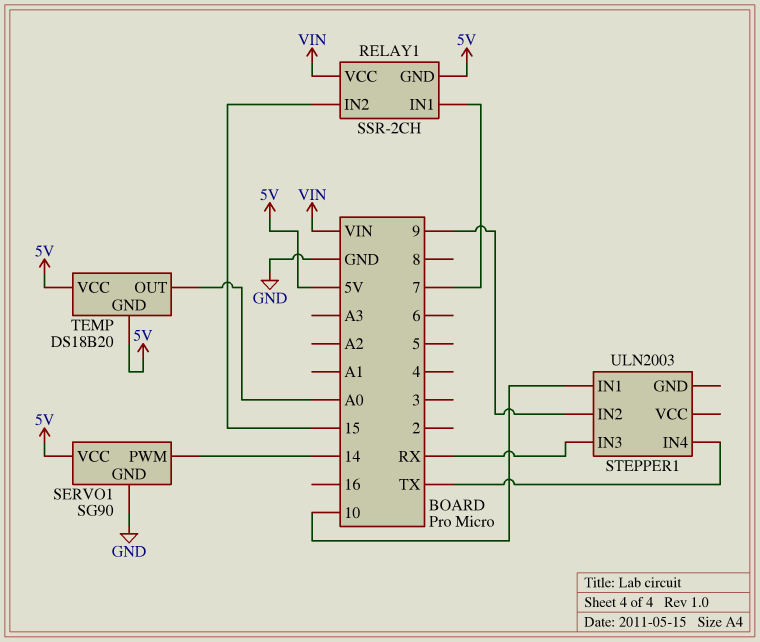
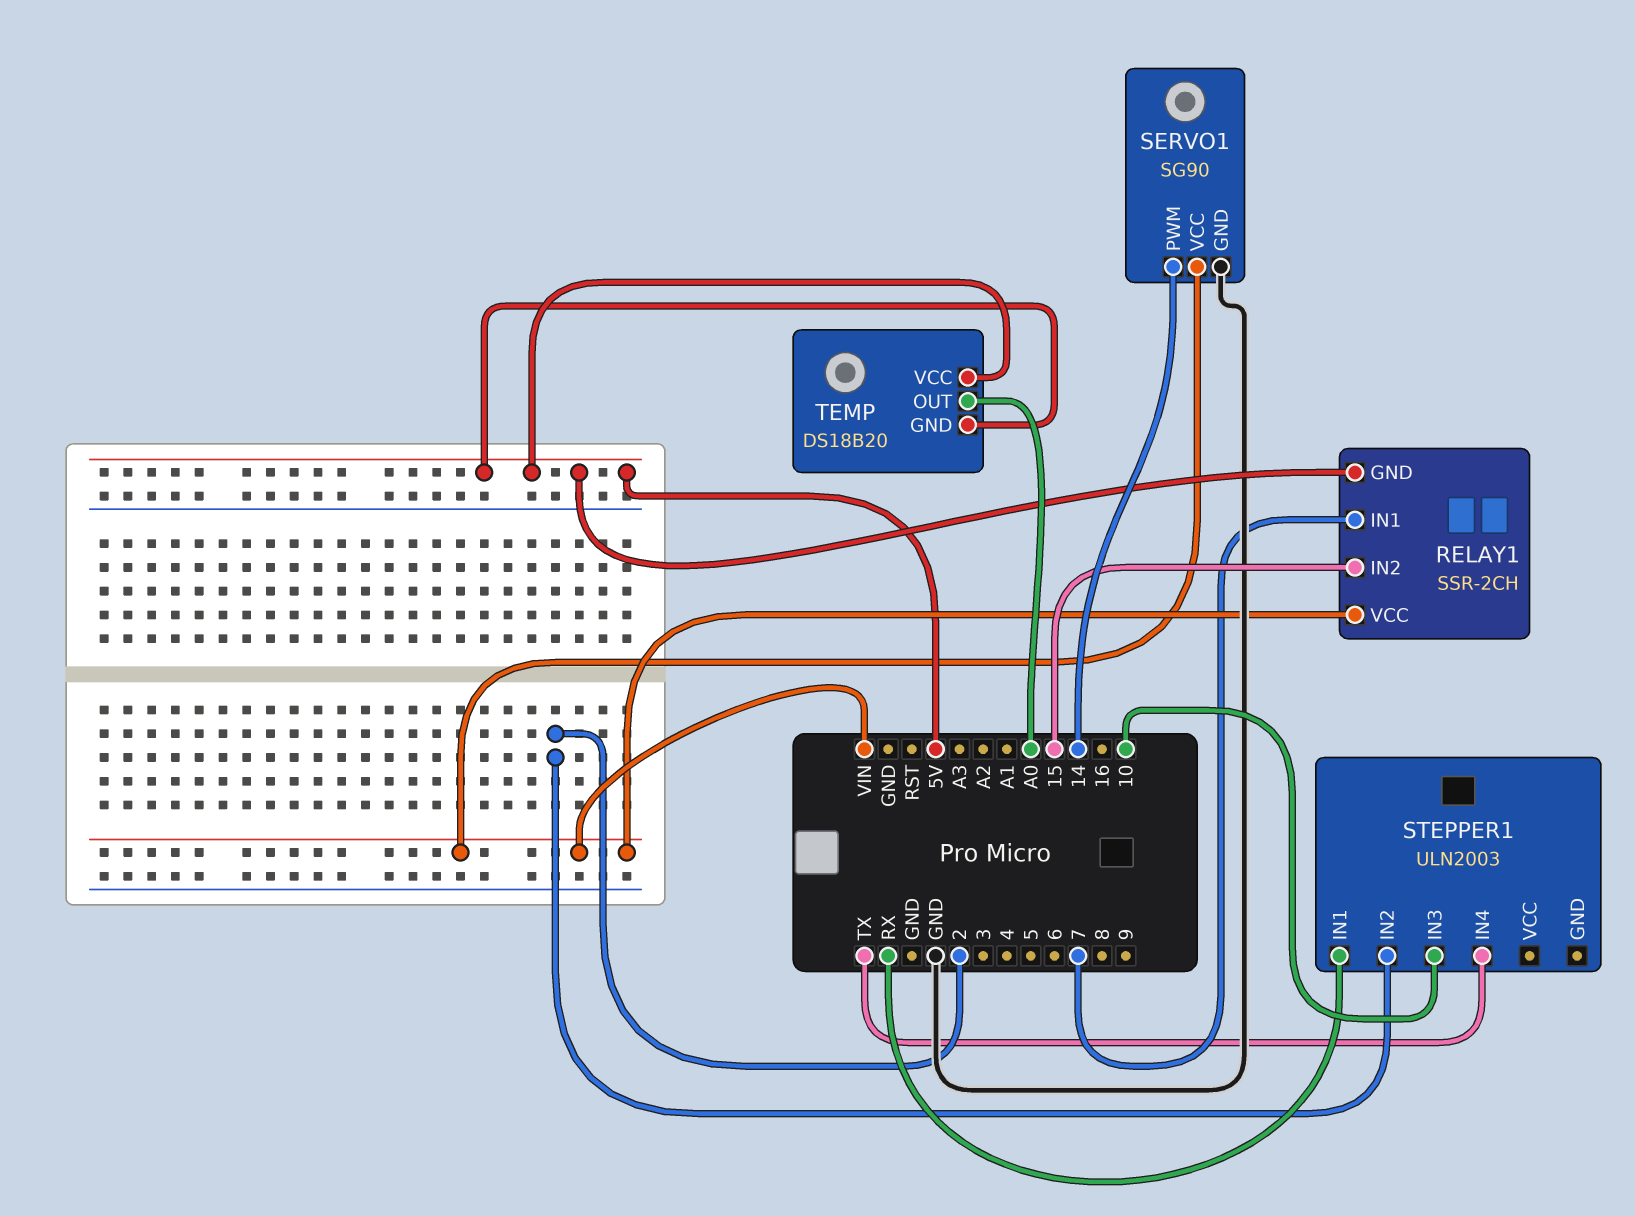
SERVO1 pin VCC: 5V -> VIN
STEPPER1 pin IN1: 10 -> RX
STEPPER1 pin IN2: 9 -> 2
STEPPER1 pin IN3: RX -> 10

